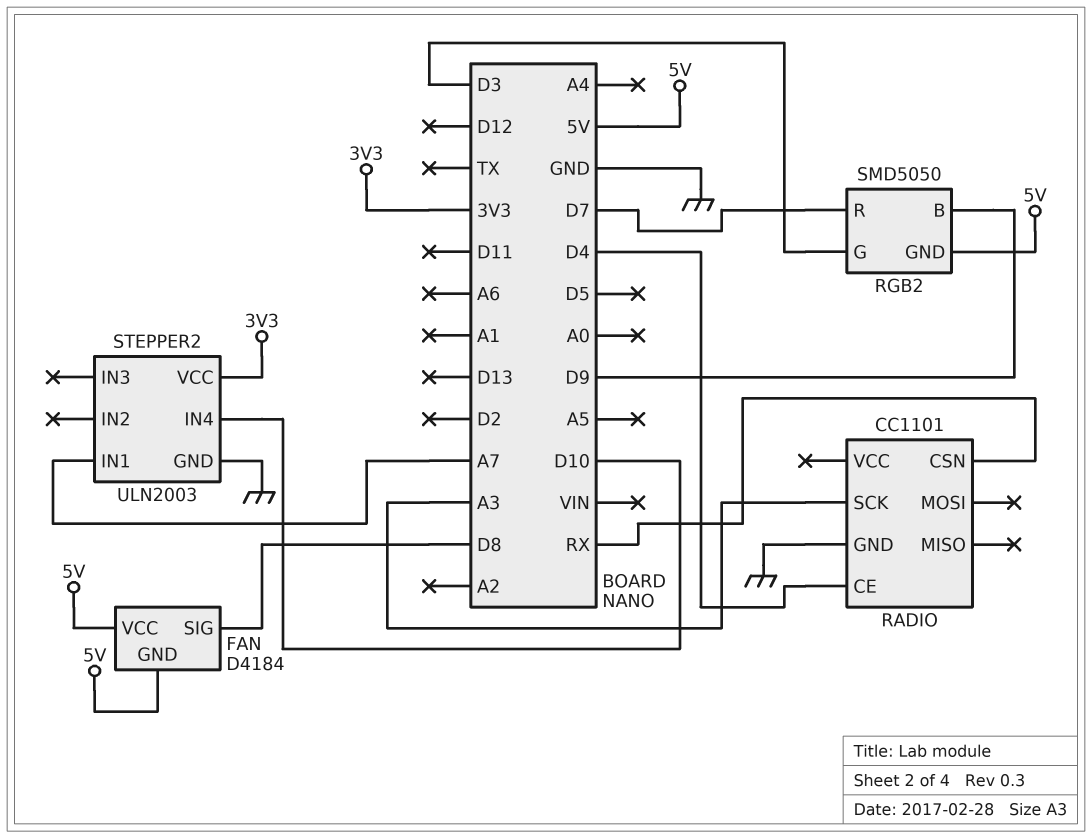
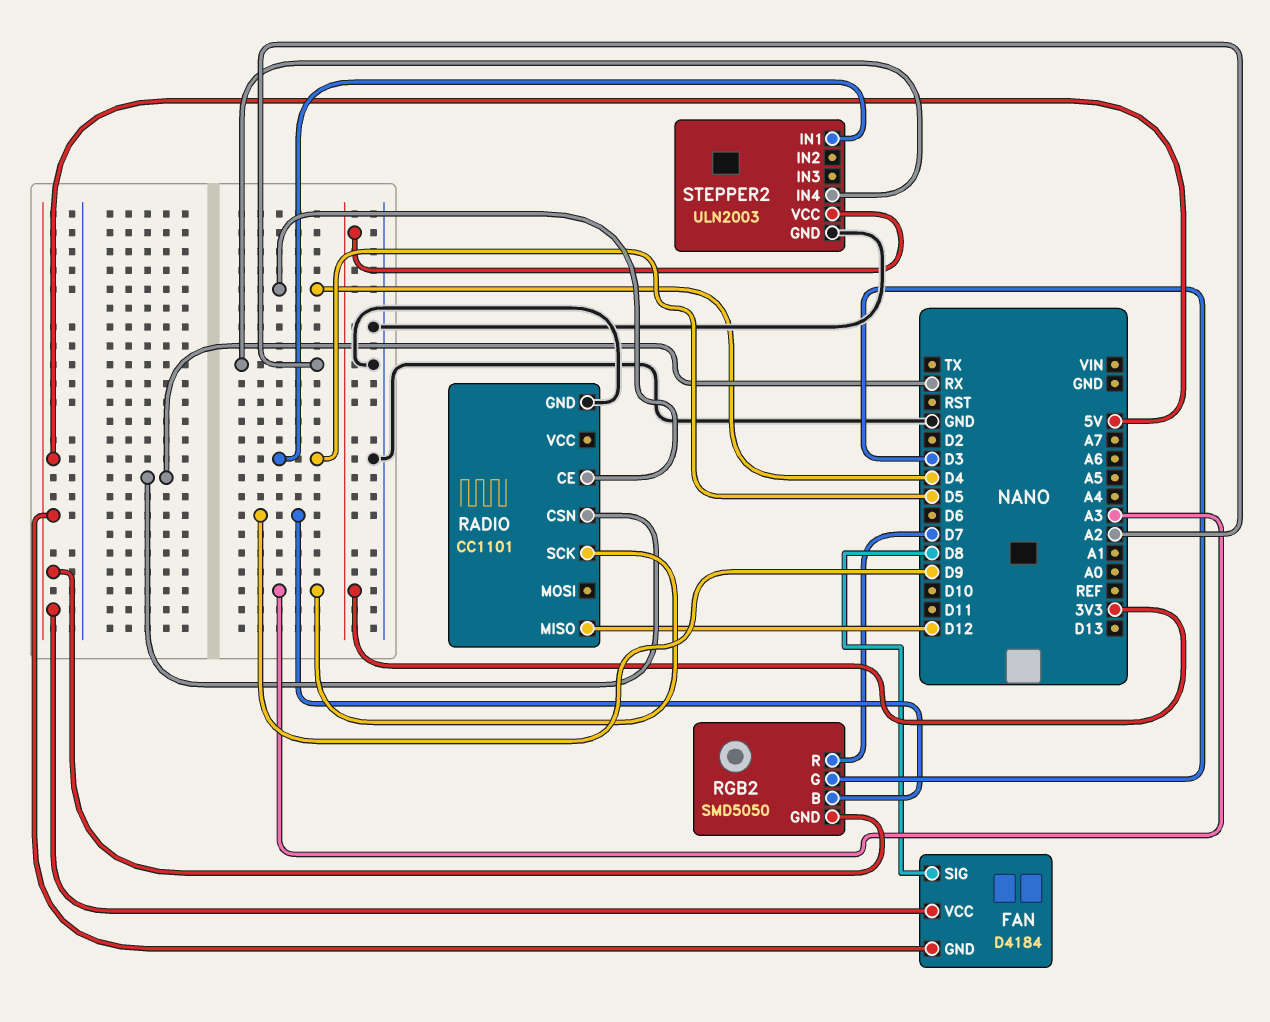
RADIO pin MISO: none -> D12
STEPPER2 pin IN1: A7 -> D5
STEPPER2 pin IN4: D10 -> A2

